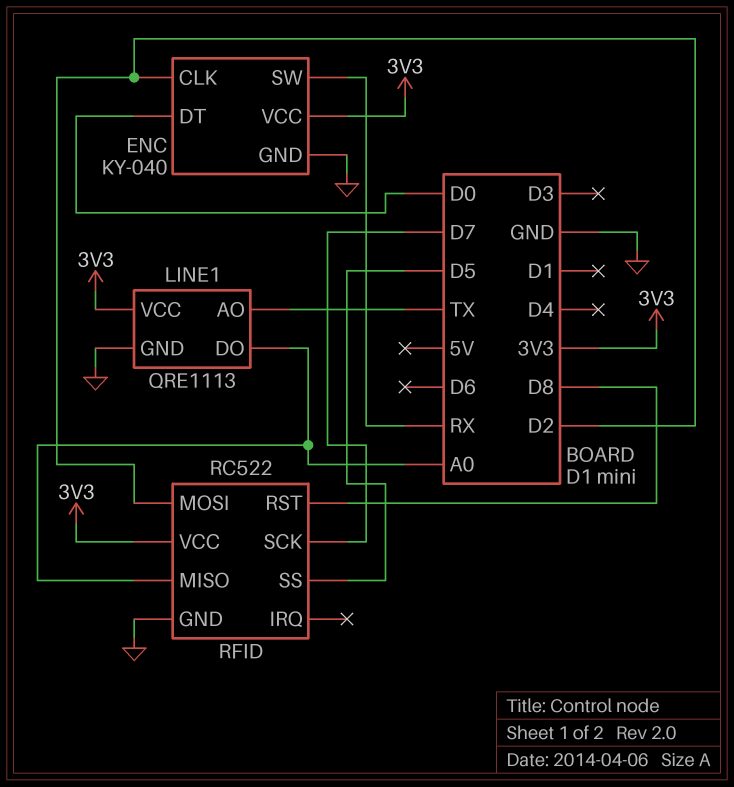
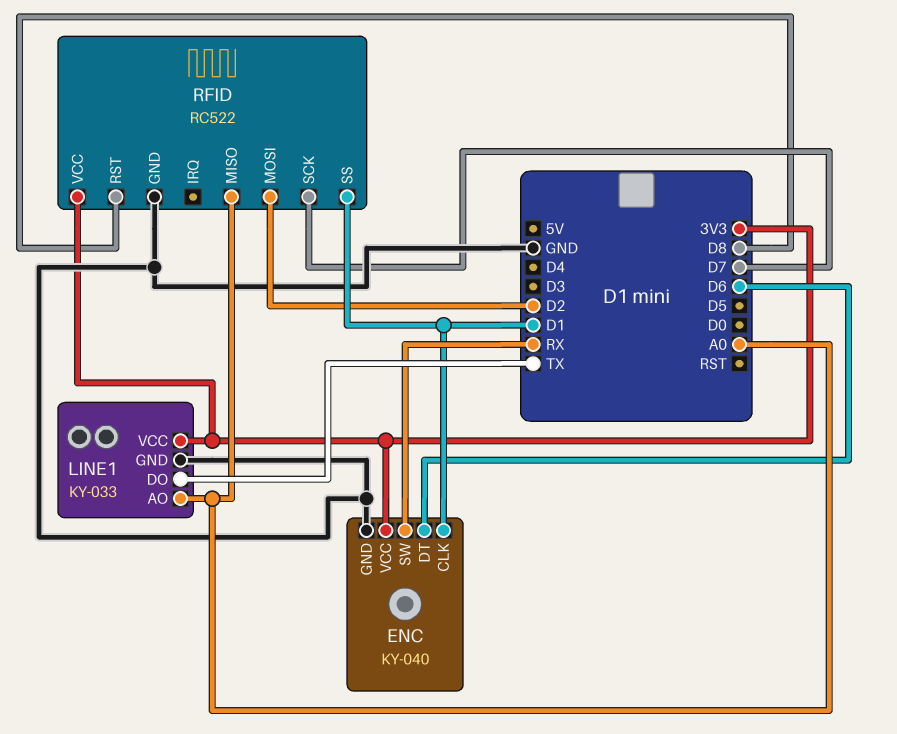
ENC pin CLK: D2 -> D1
ENC pin DT: D0 -> D6
LINE1: QRE1113 -> KY-033
LINE1 pin AO: TX -> A0
LINE1 pin DO: A0 -> TX
RFID pin SS: D5 -> D1

